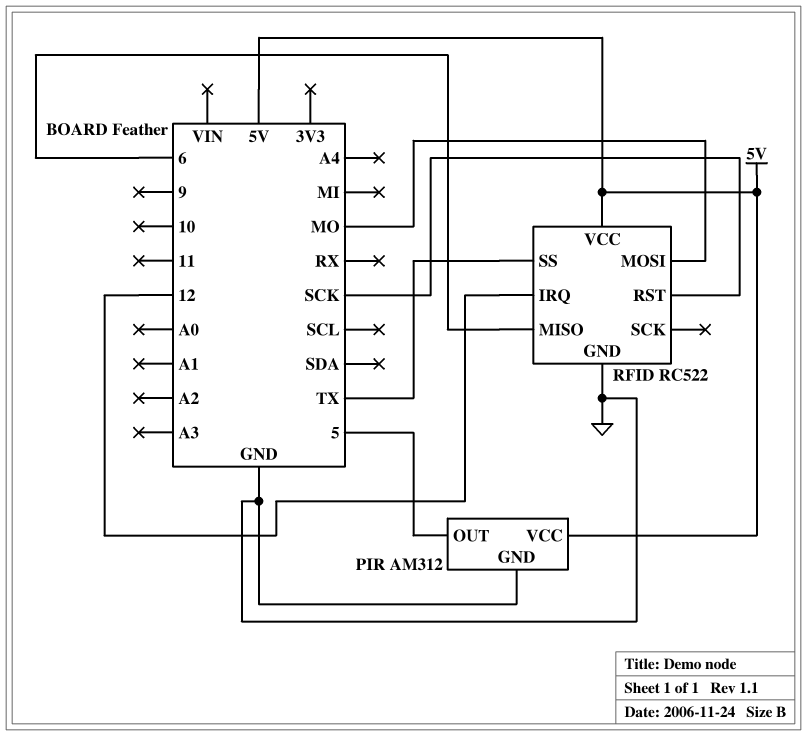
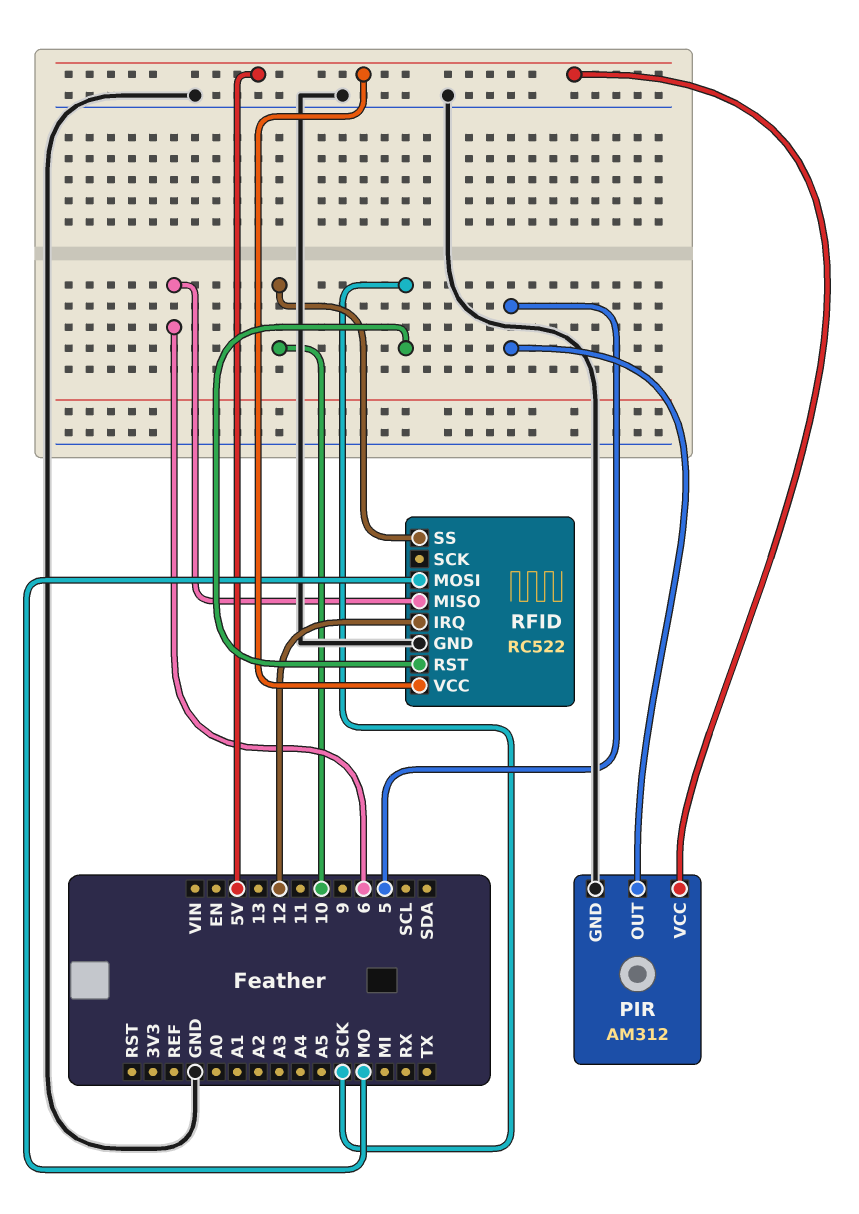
RFID pin SS: TX -> 10

